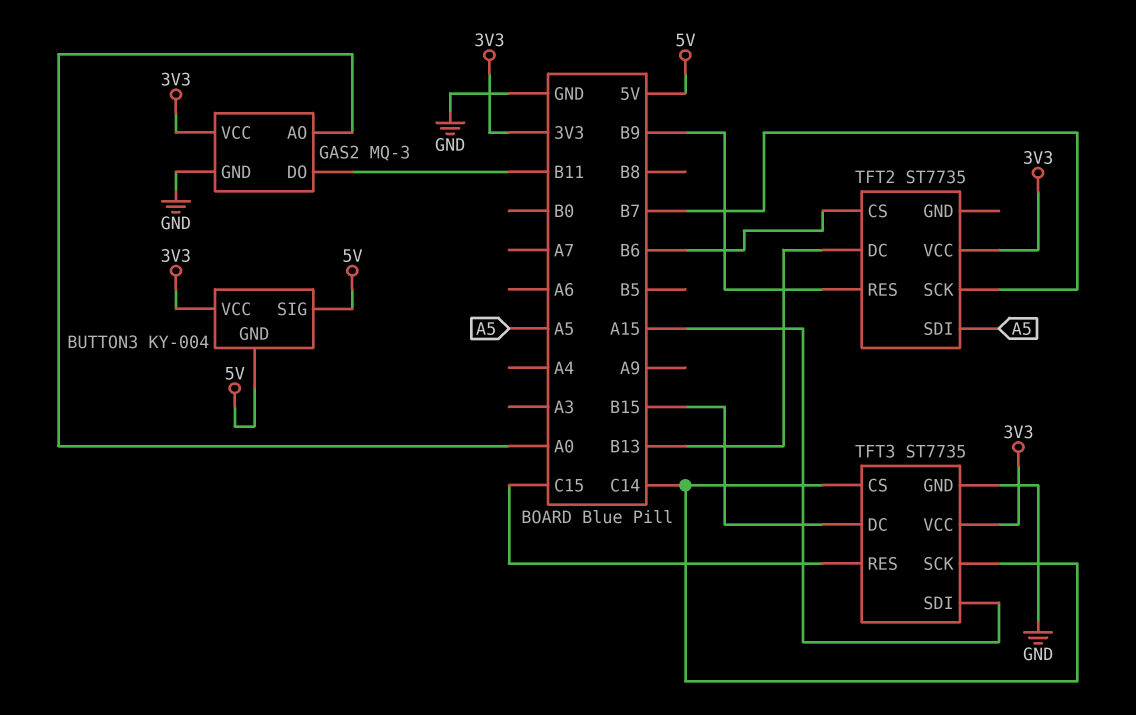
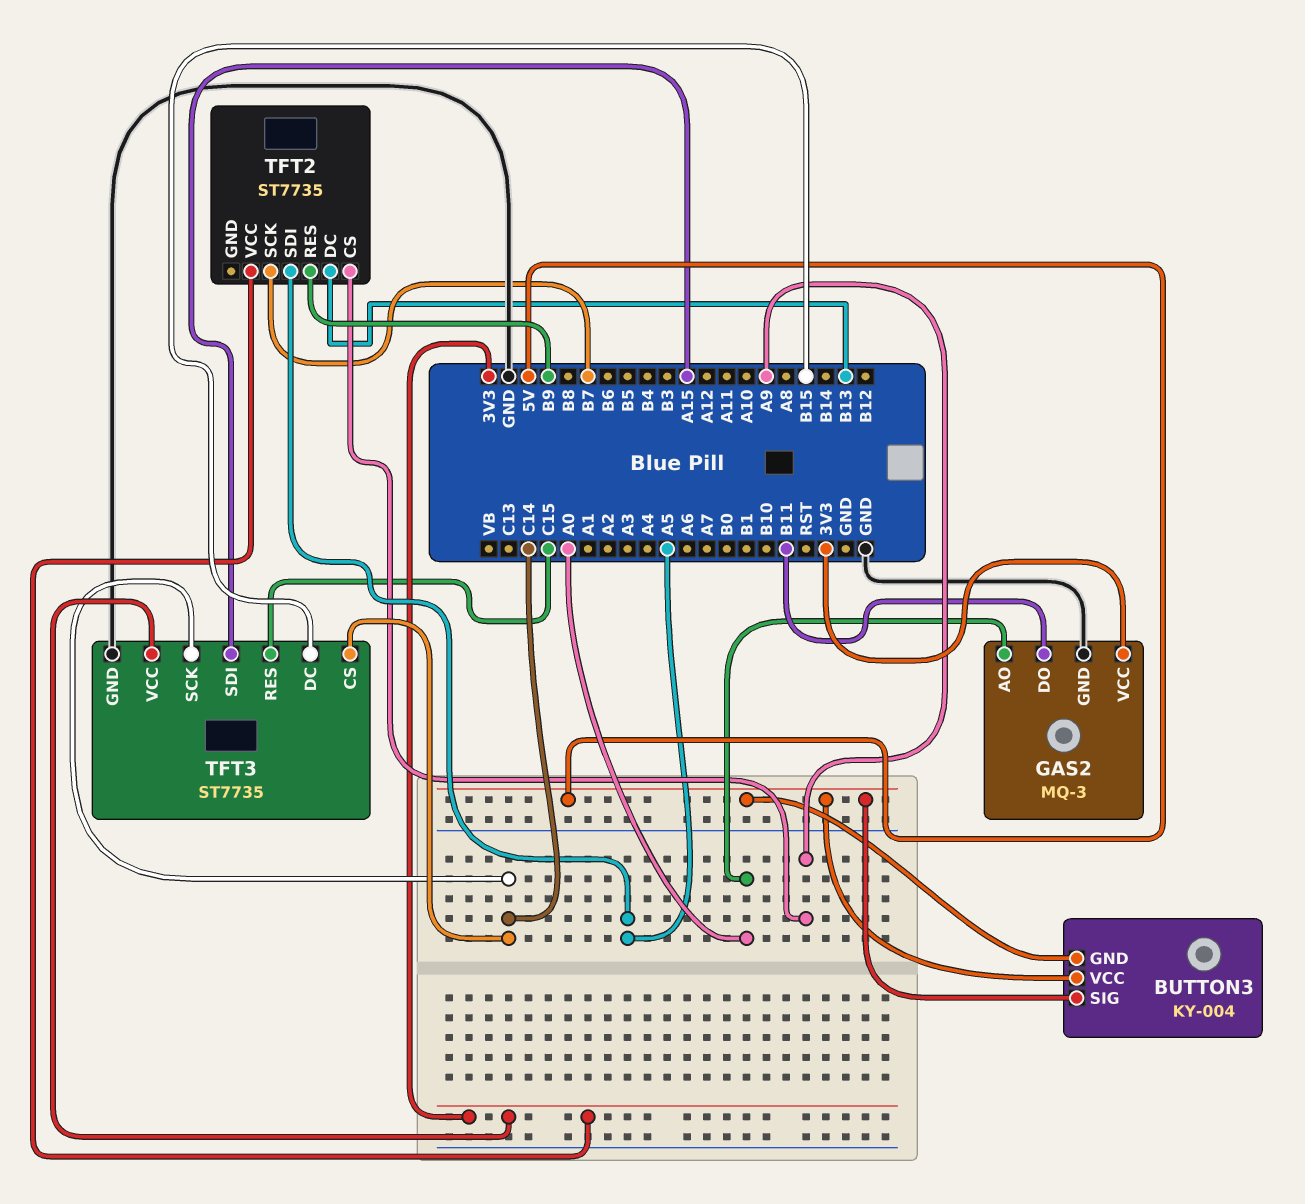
BUTTON3 pin VCC: 3V3 -> 5V
TFT2 pin CS: B6 -> A9

